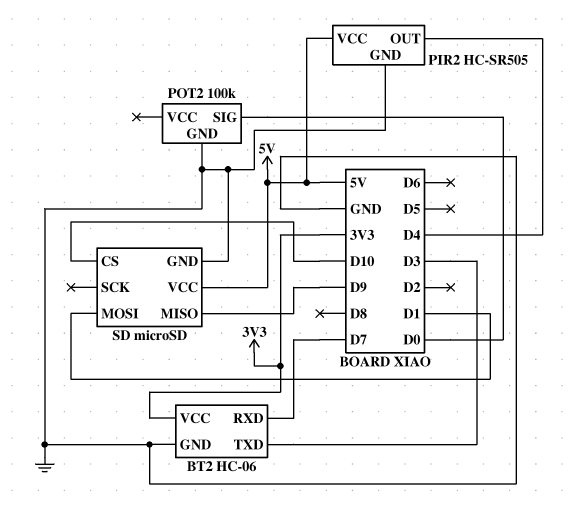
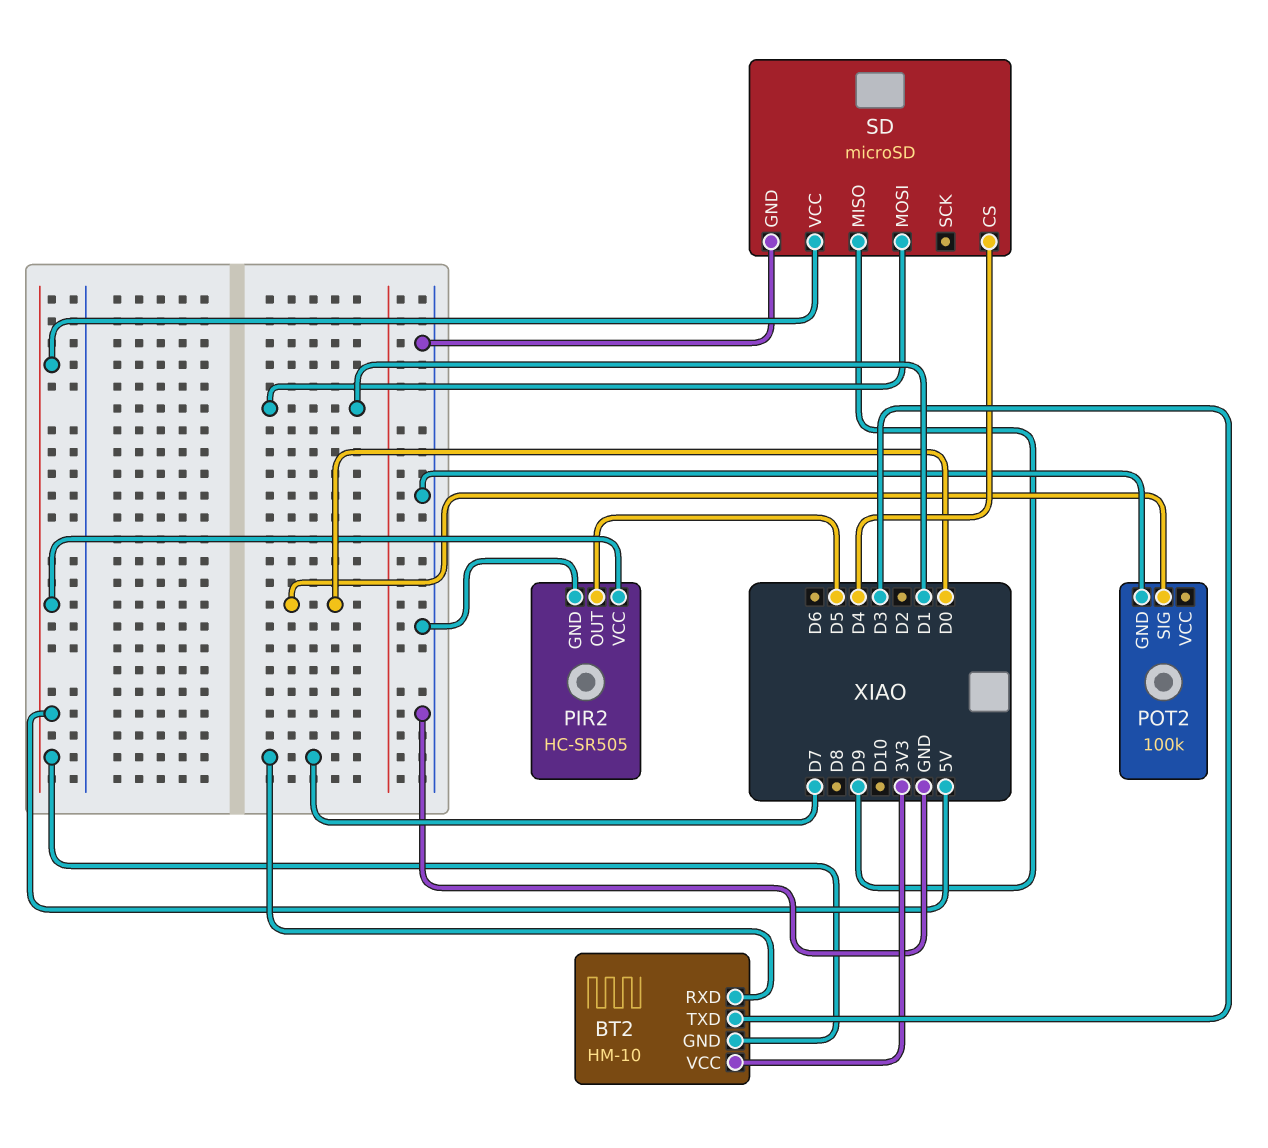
BT2: HC-06 -> HM-10
BT2 pin GND: GND -> 5V
PIR2 pin OUT: D4 -> D5
SD pin CS: D10 -> D4

